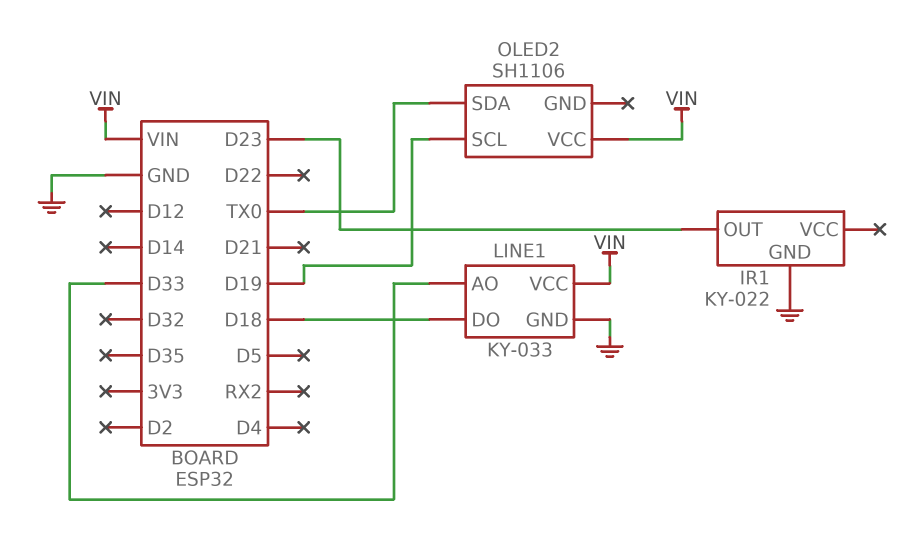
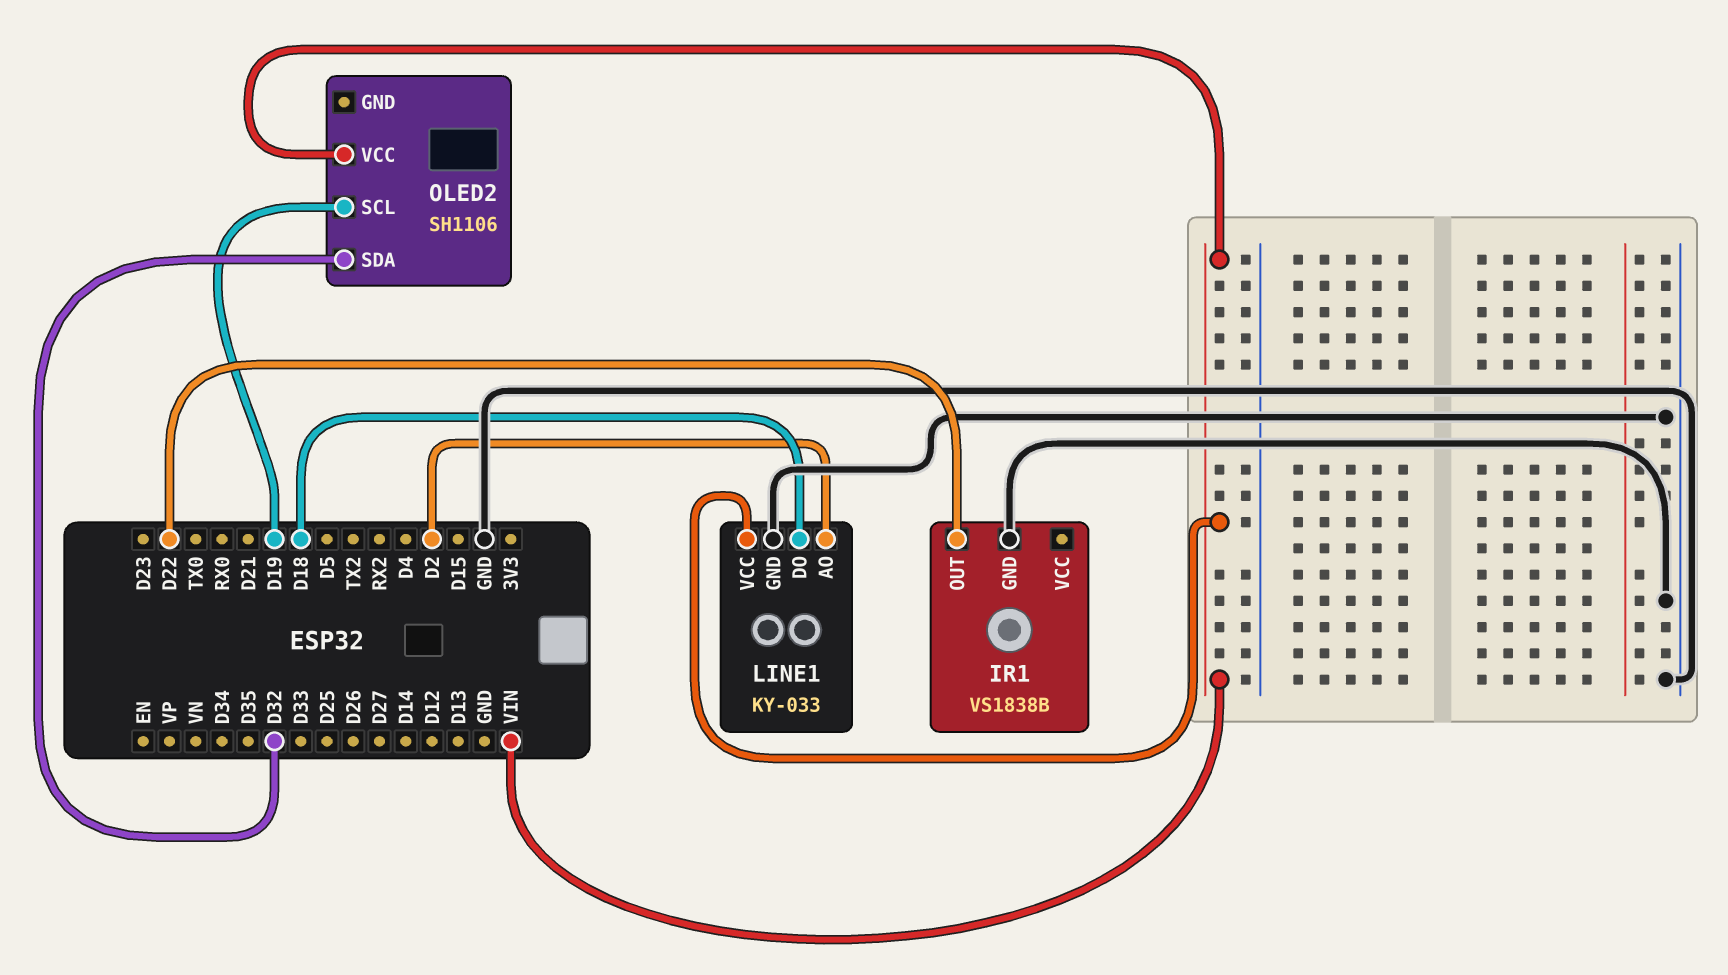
IR1: KY-022 -> VS1838B
IR1 pin OUT: D23 -> D22
LINE1 pin AO: D33 -> D2
OLED2 pin SDA: TX0 -> D32

